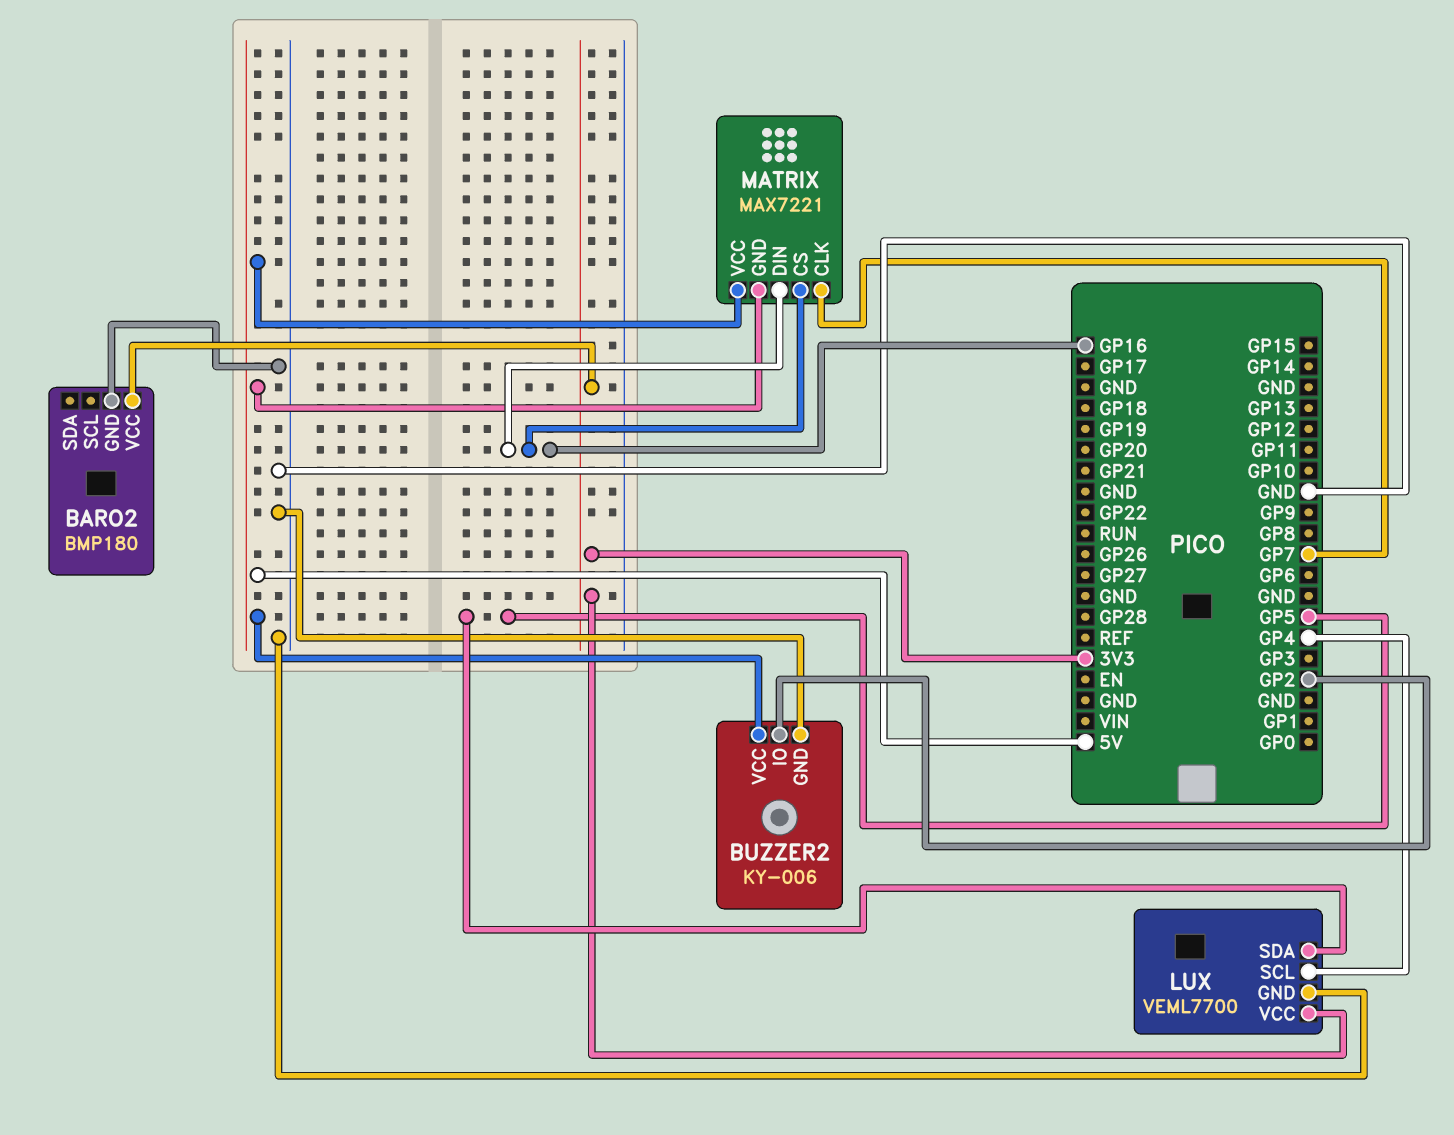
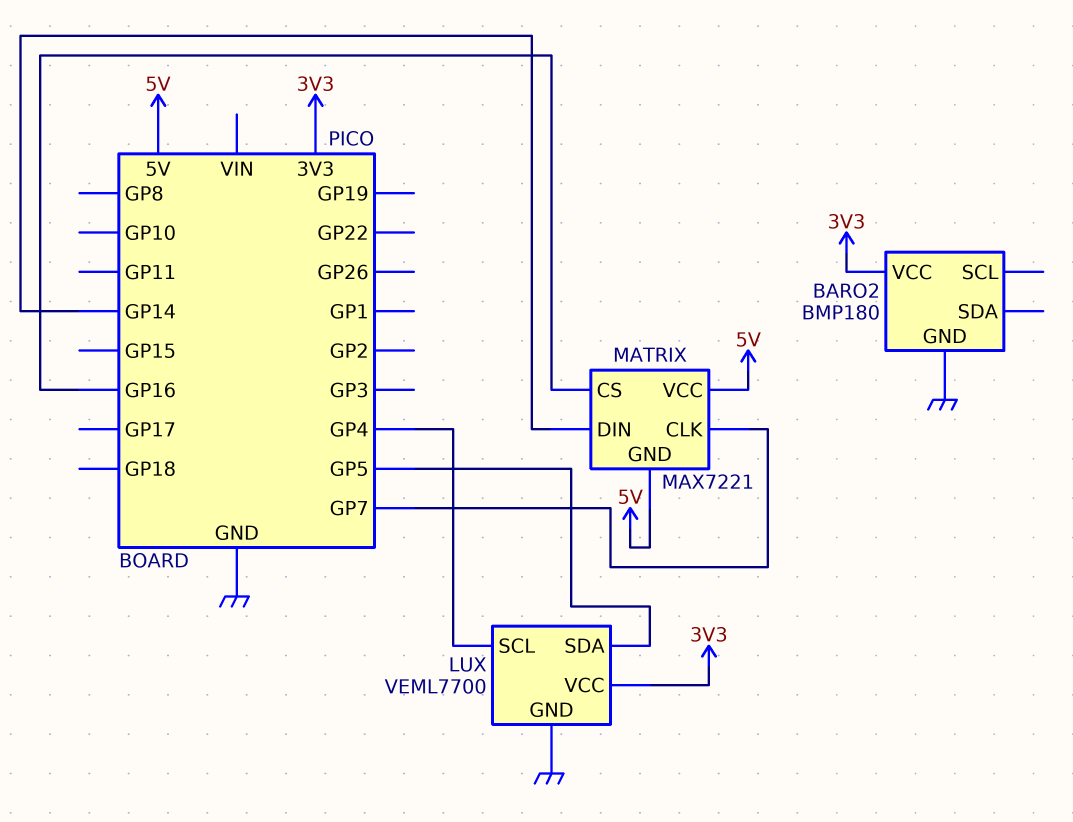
BUZZER2: KY-006 -> none
BUZZER2 pin GND: GND -> none
BUZZER2 pin IO: GP2 -> none
BUZZER2 pin VCC: 5V -> none
MATRIX pin DIN: GP16 -> GP14

